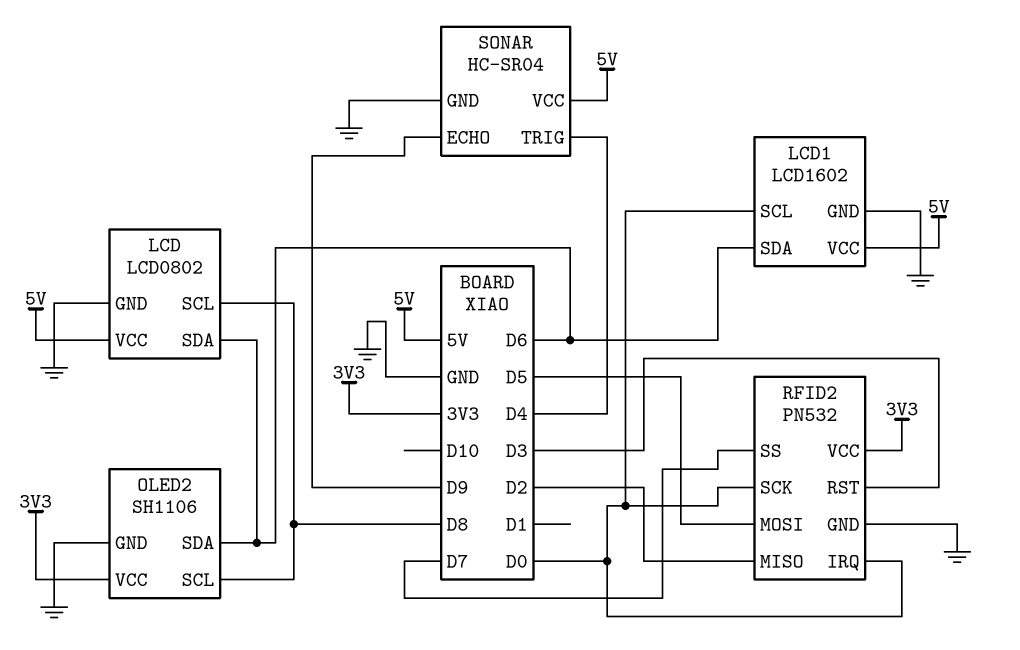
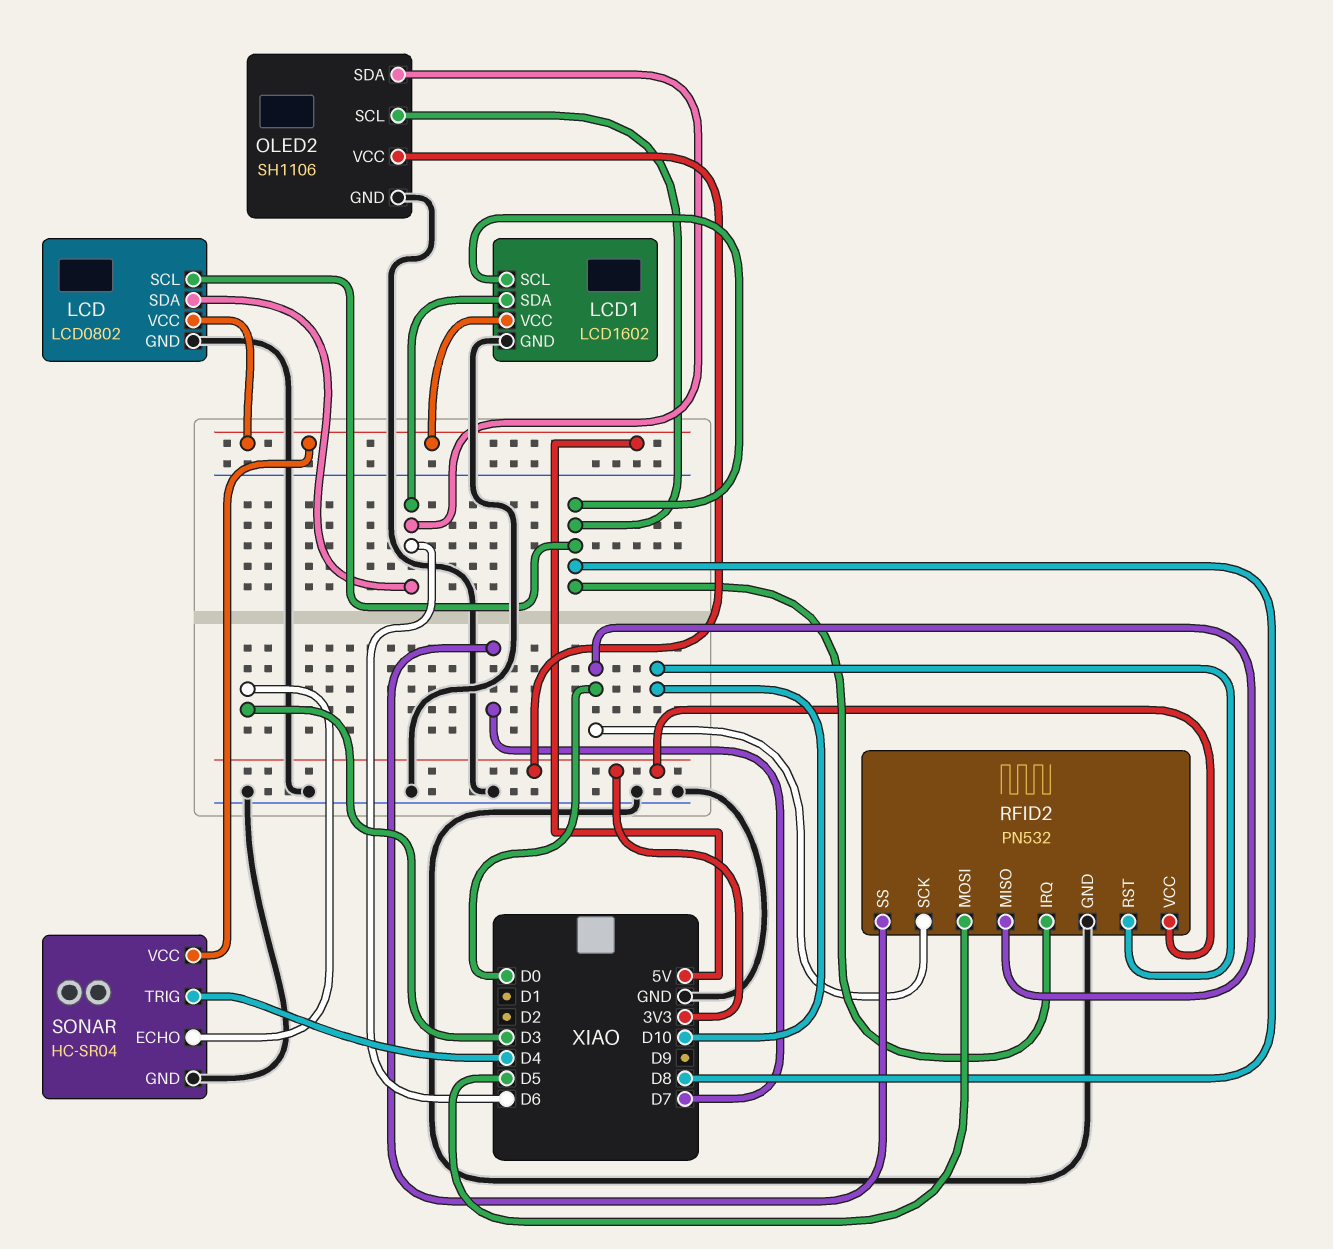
LCD1 pin SCL: D0 -> D8
RFID2 pin IRQ: D0 -> D8
RFID2 pin MISO: D2 -> D0
RFID2 pin RST: D3 -> D10
SONAR pin ECHO: D9 -> D3

